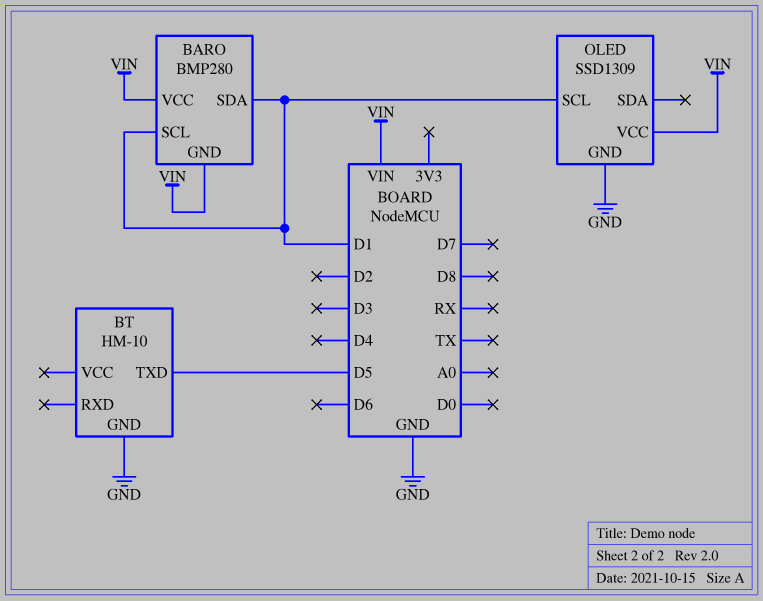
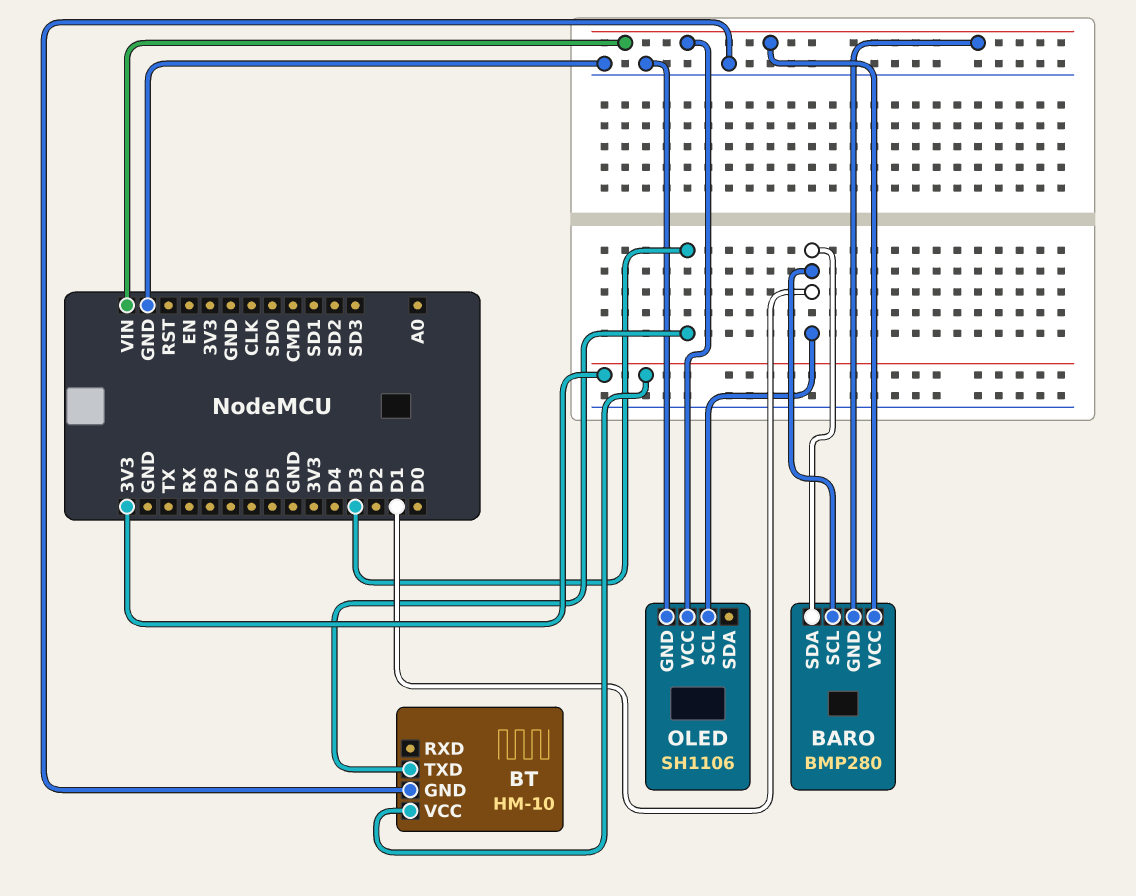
BT pin TXD: D5 -> D3
BT pin VCC: none -> 3V3
OLED: SSD1309 -> SH1106

